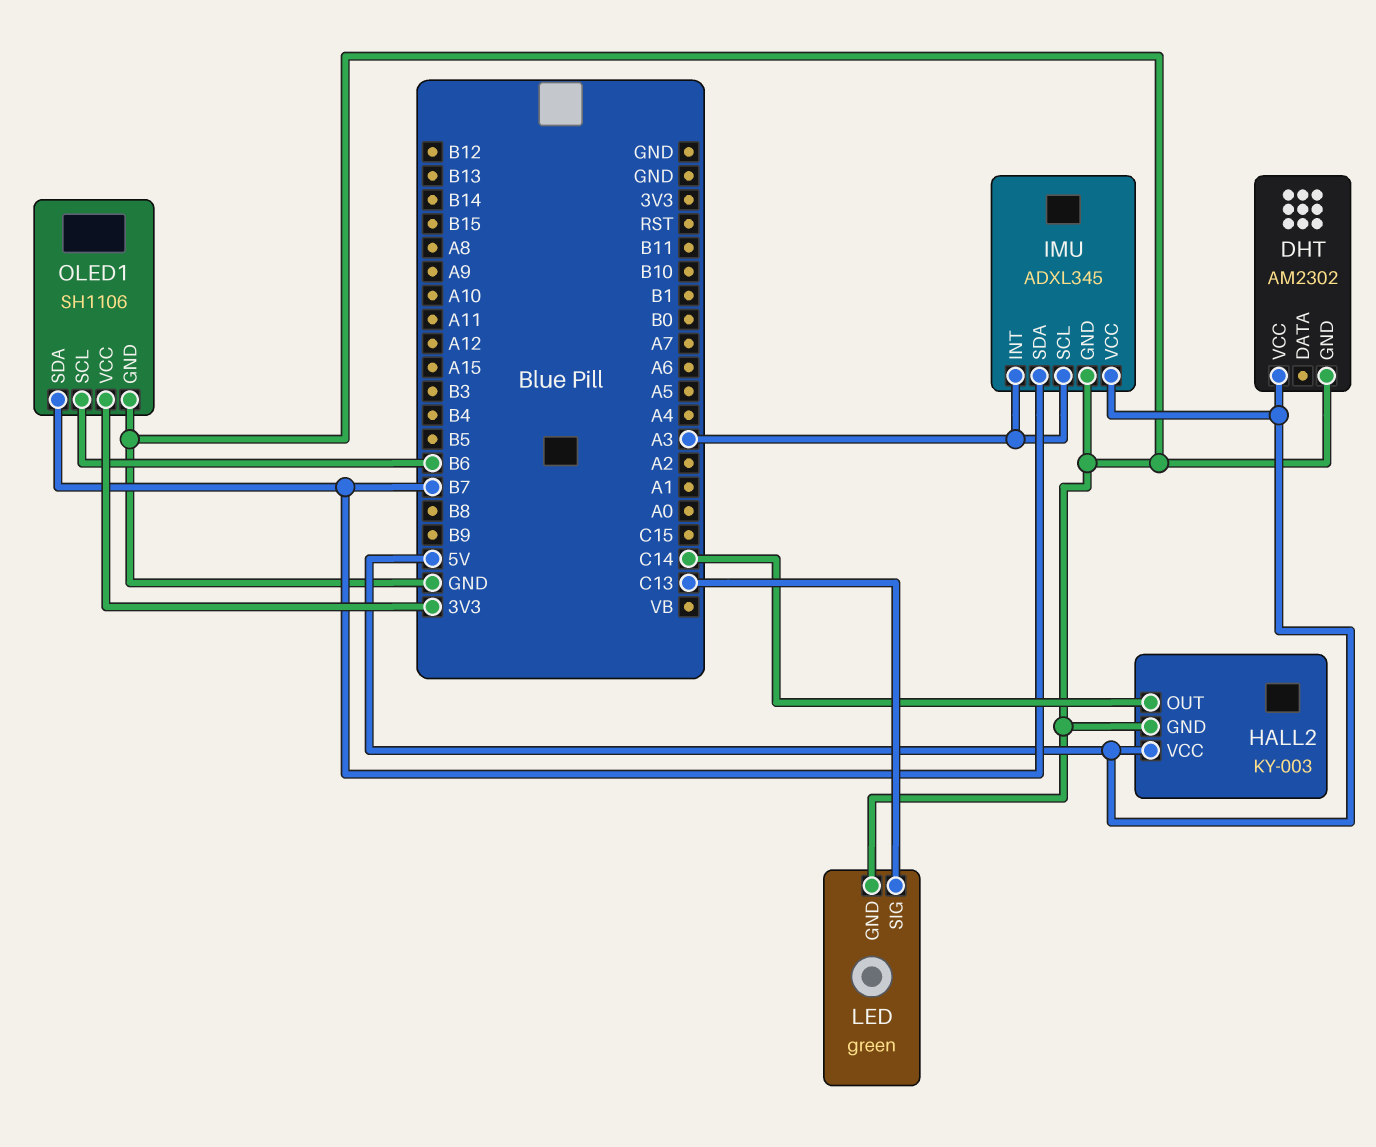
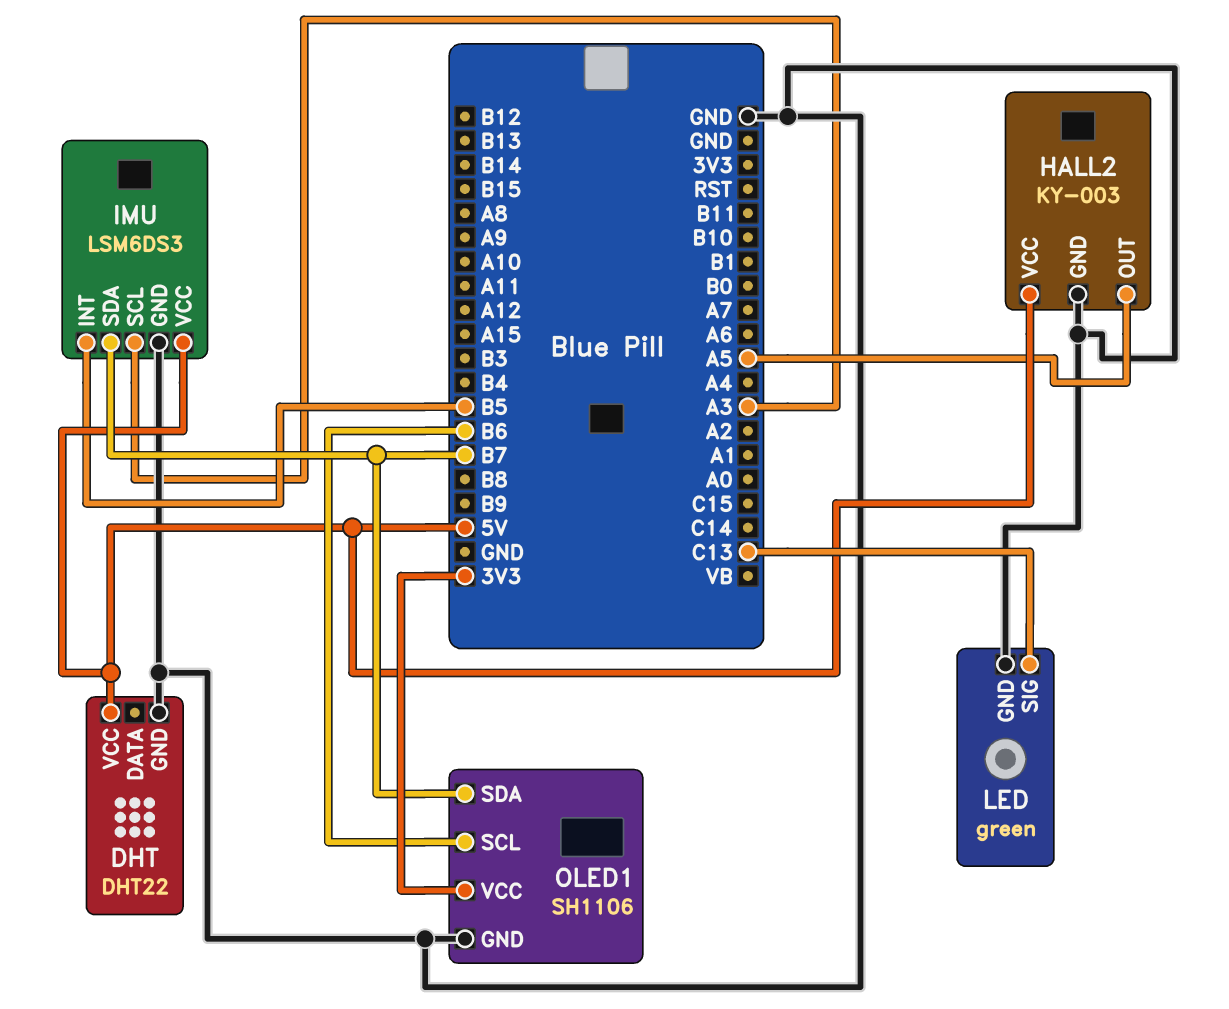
DHT: AM2302 -> DHT22
HALL2 pin OUT: C14 -> A5
IMU: ADXL345 -> LSM6DS3
IMU pin INT: A3 -> B5

